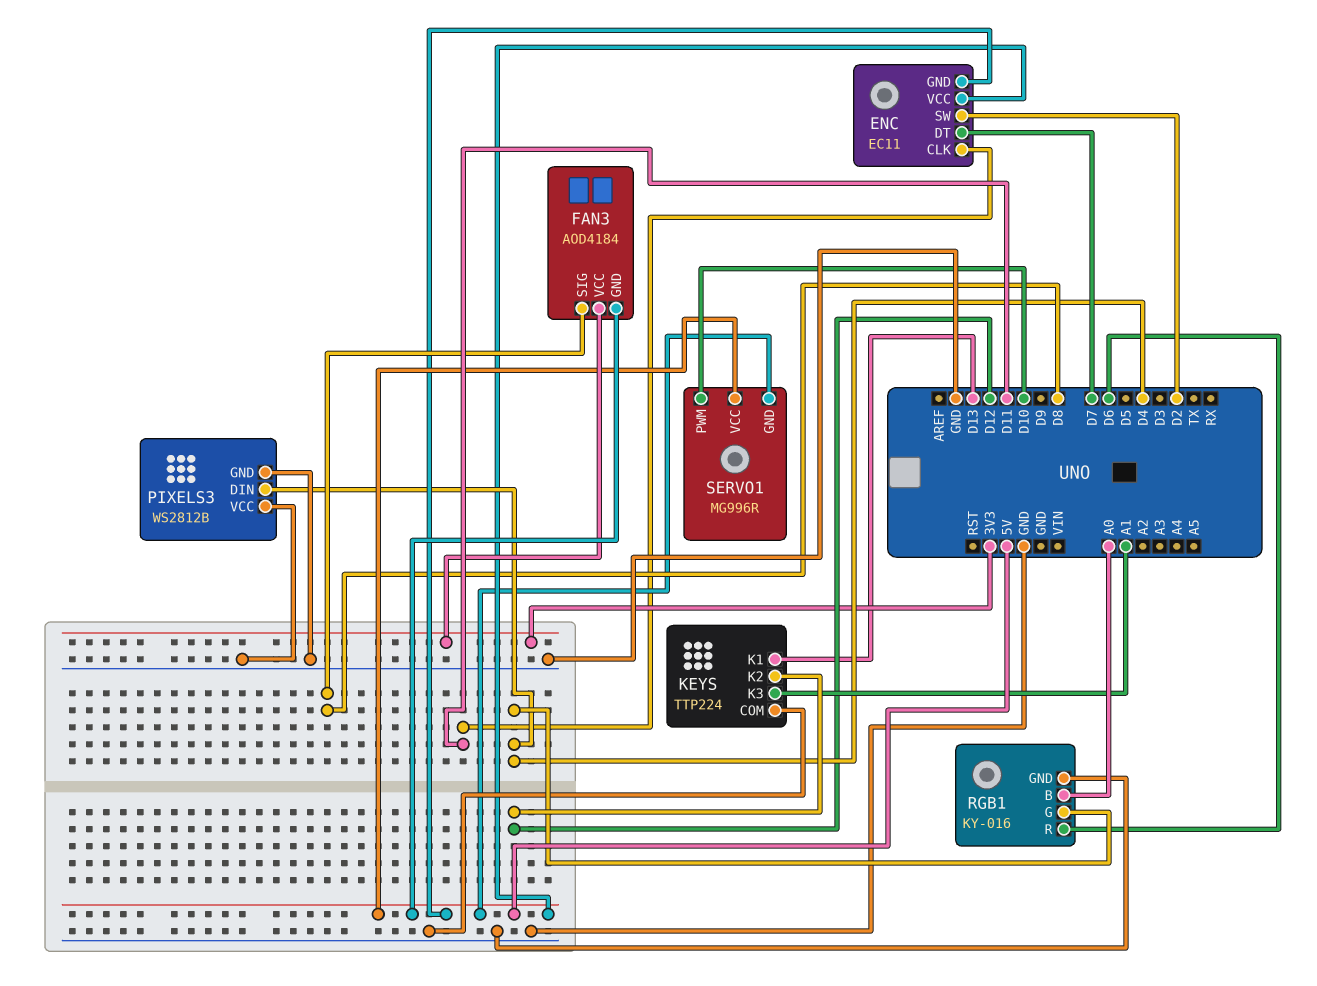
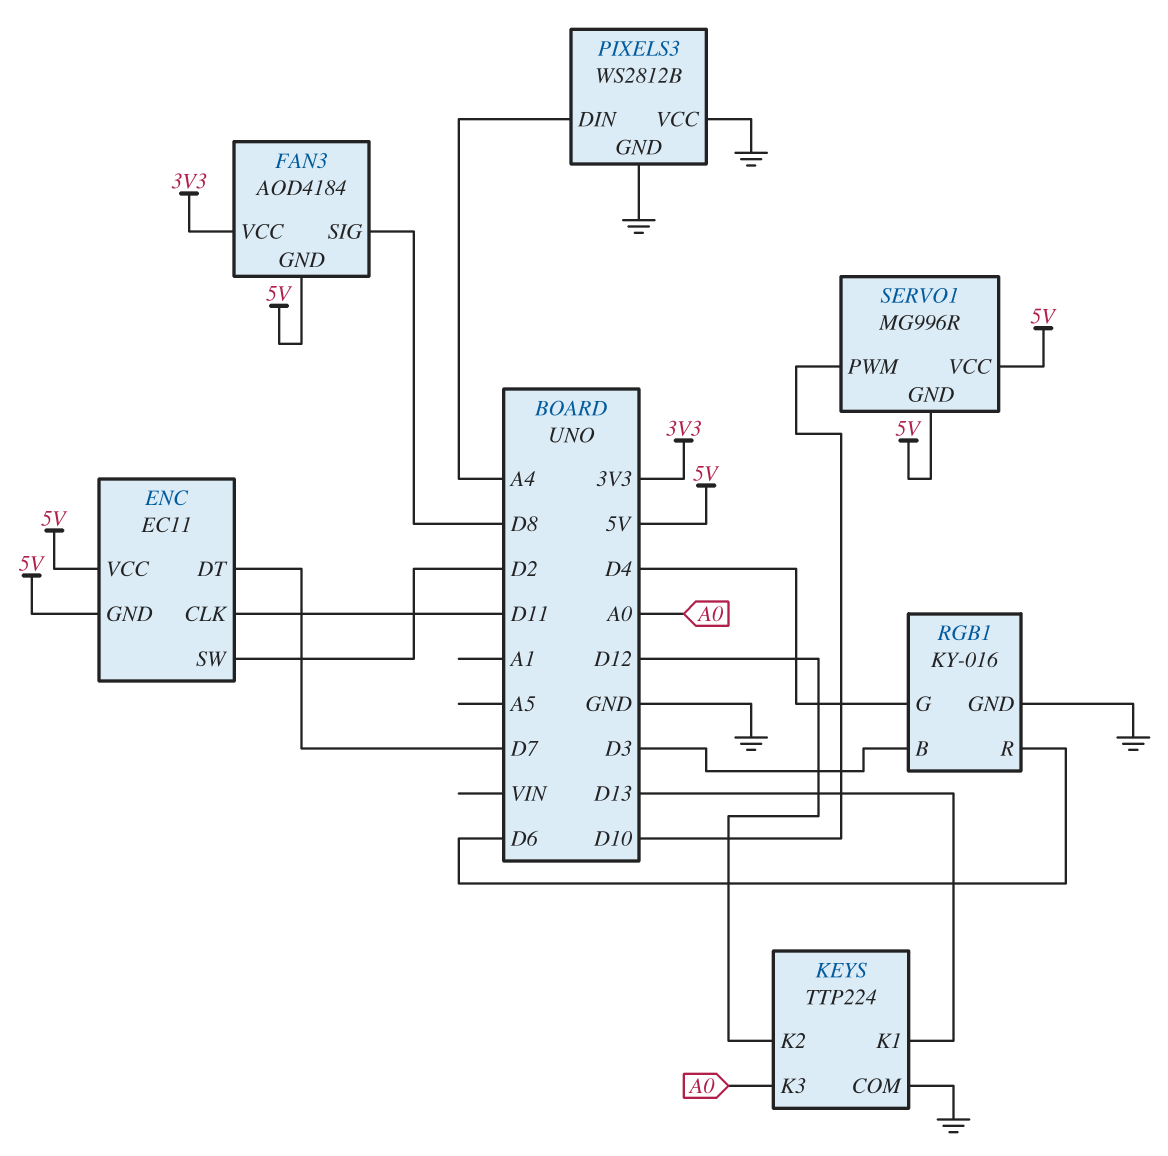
KEYS pin K3: A1 -> A0
PIXELS3 pin DIN: D4 -> A4
RGB1 pin B: A0 -> D3

